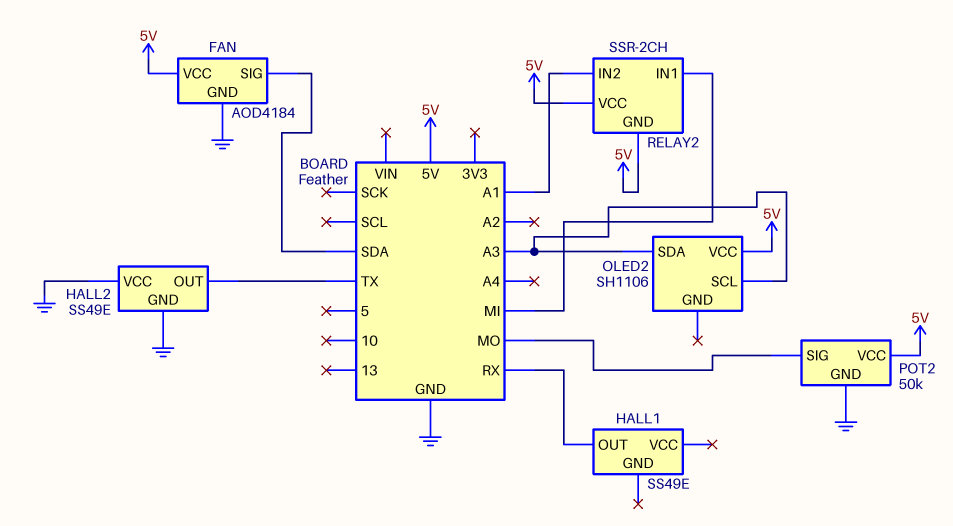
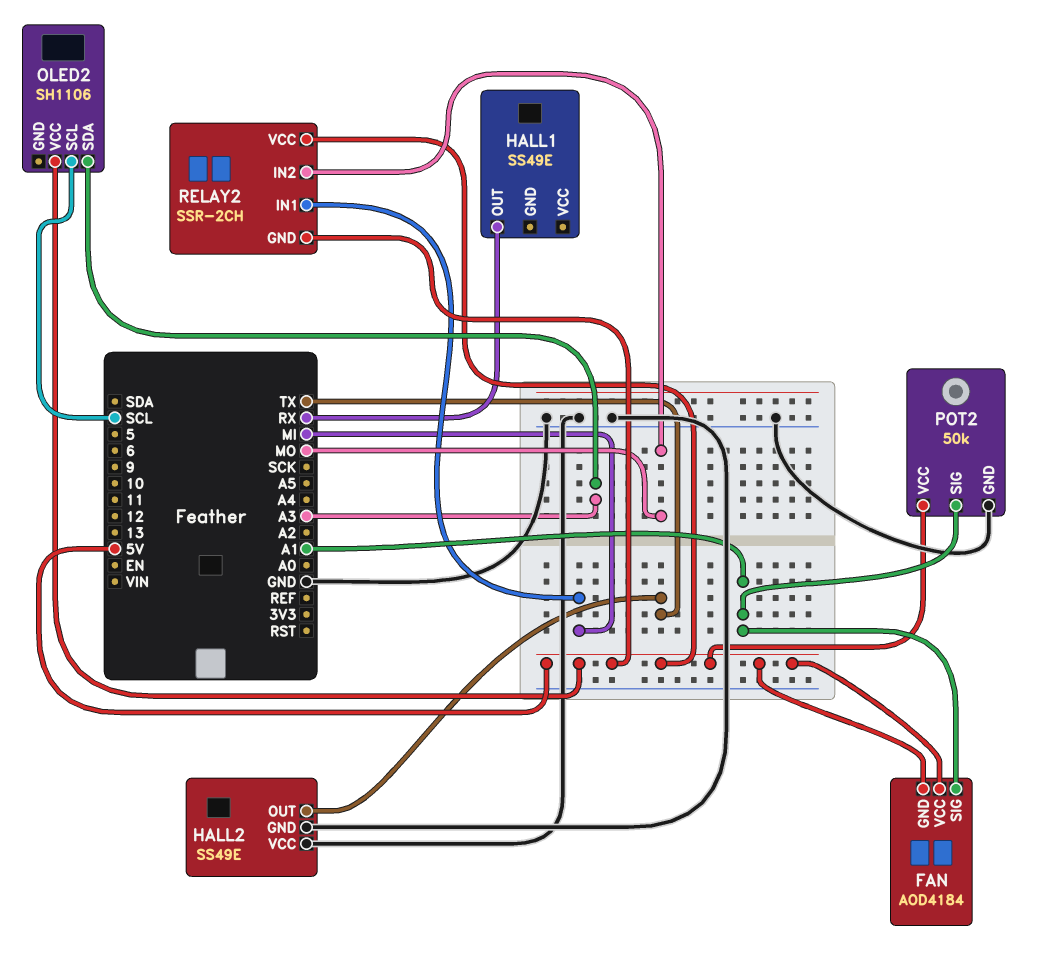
FAN pin GND: GND -> 5V
FAN pin SIG: SDA -> A1
OLED2 pin SCL: A3 -> SCL
POT2 pin SIG: MO -> A1
RELAY2 pin IN2: A1 -> MO

